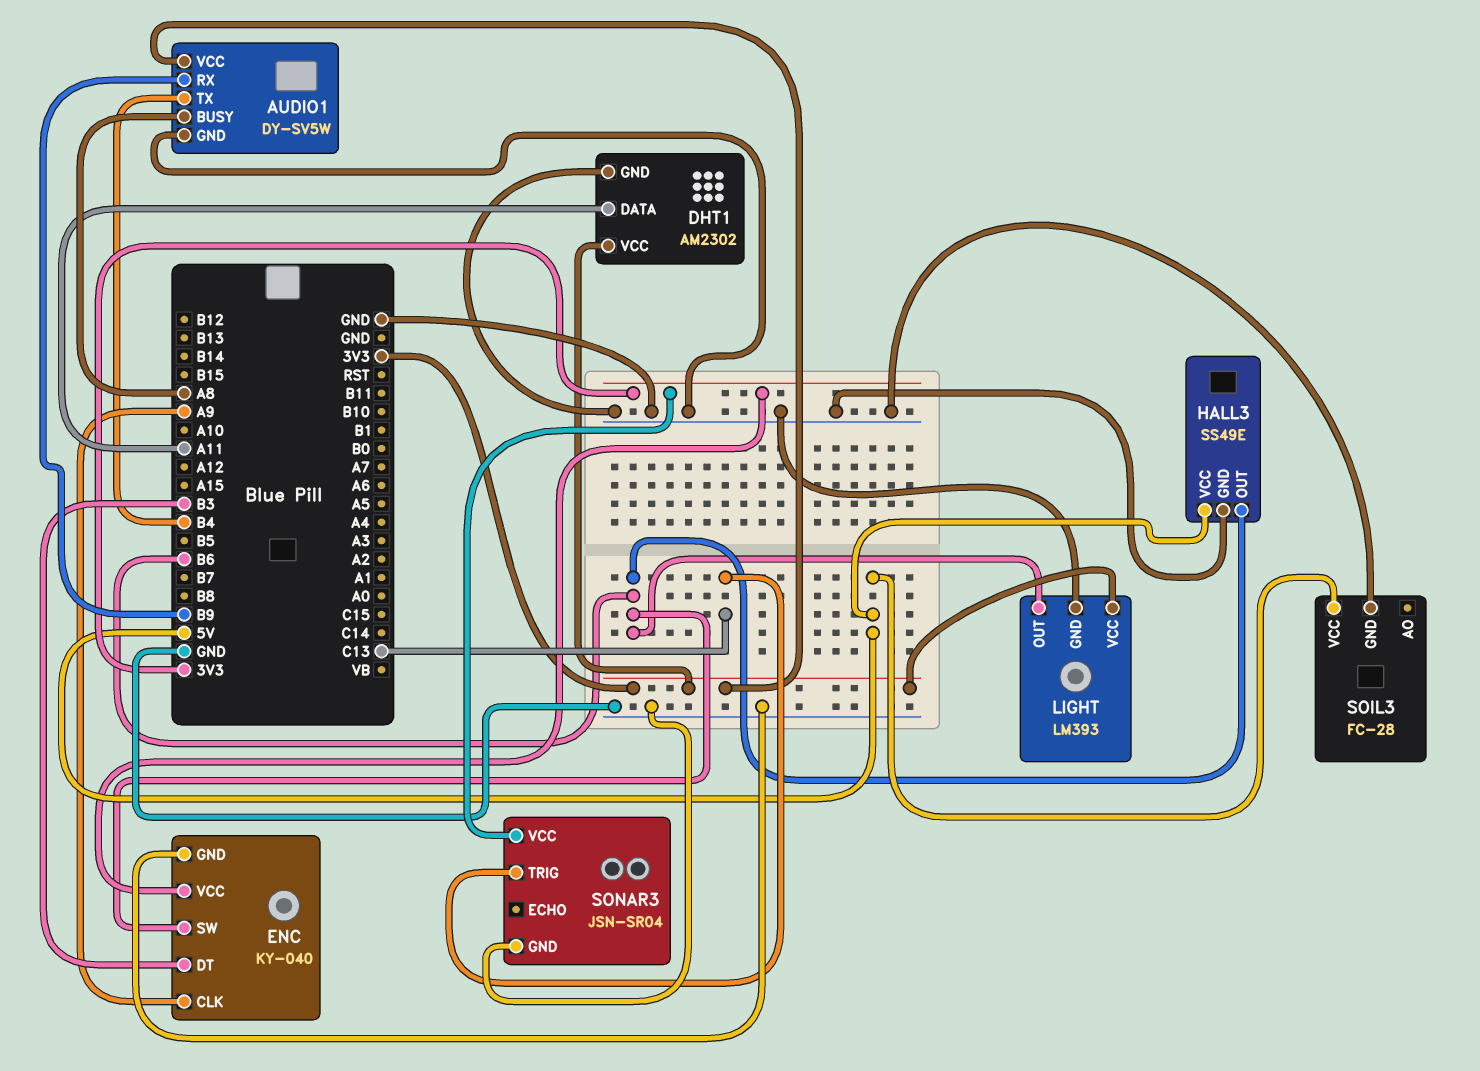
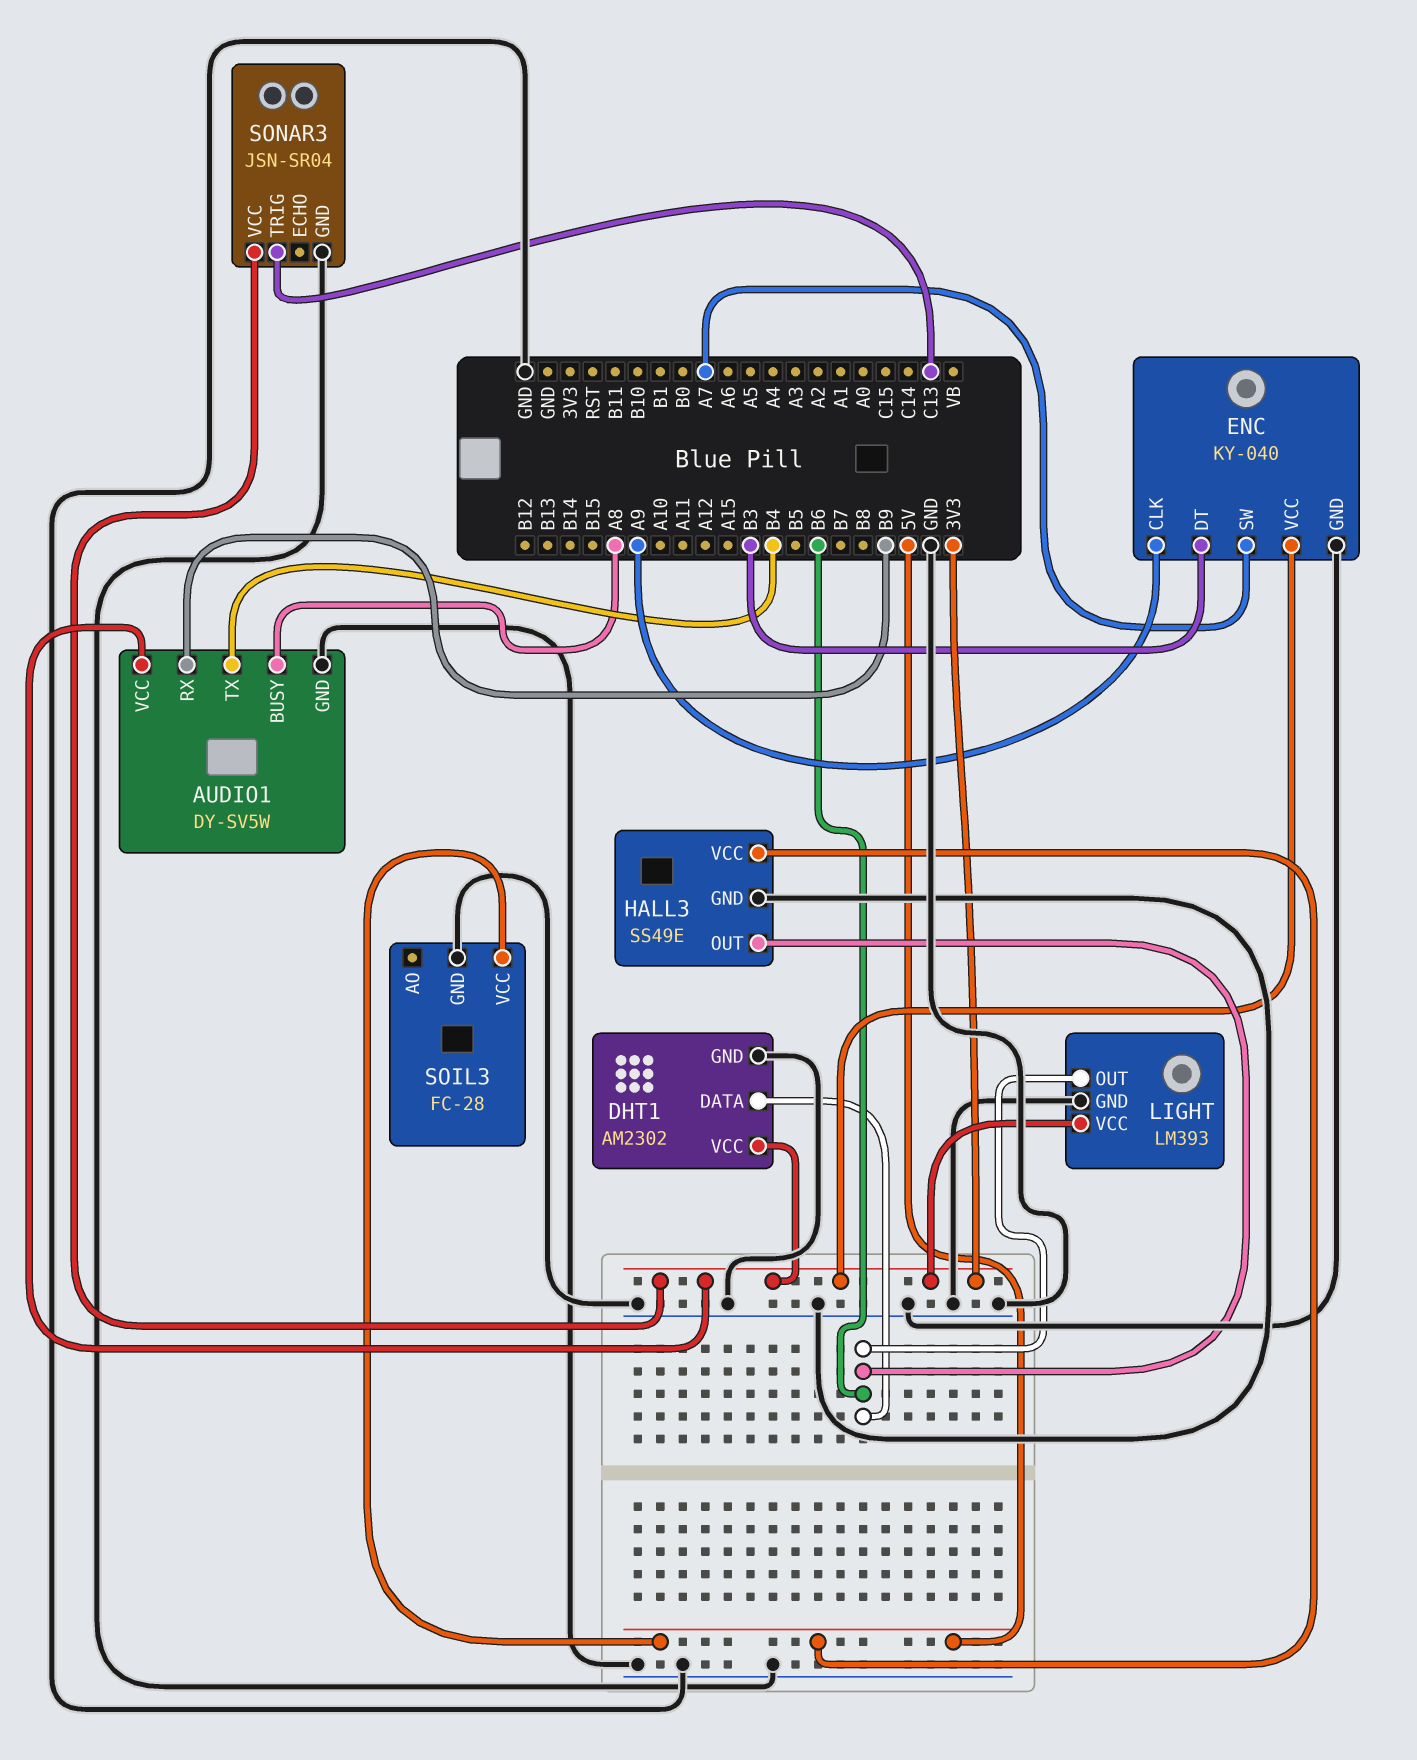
DHT1 pin DATA: A11 -> B6
ENC pin SW: B6 -> A7

